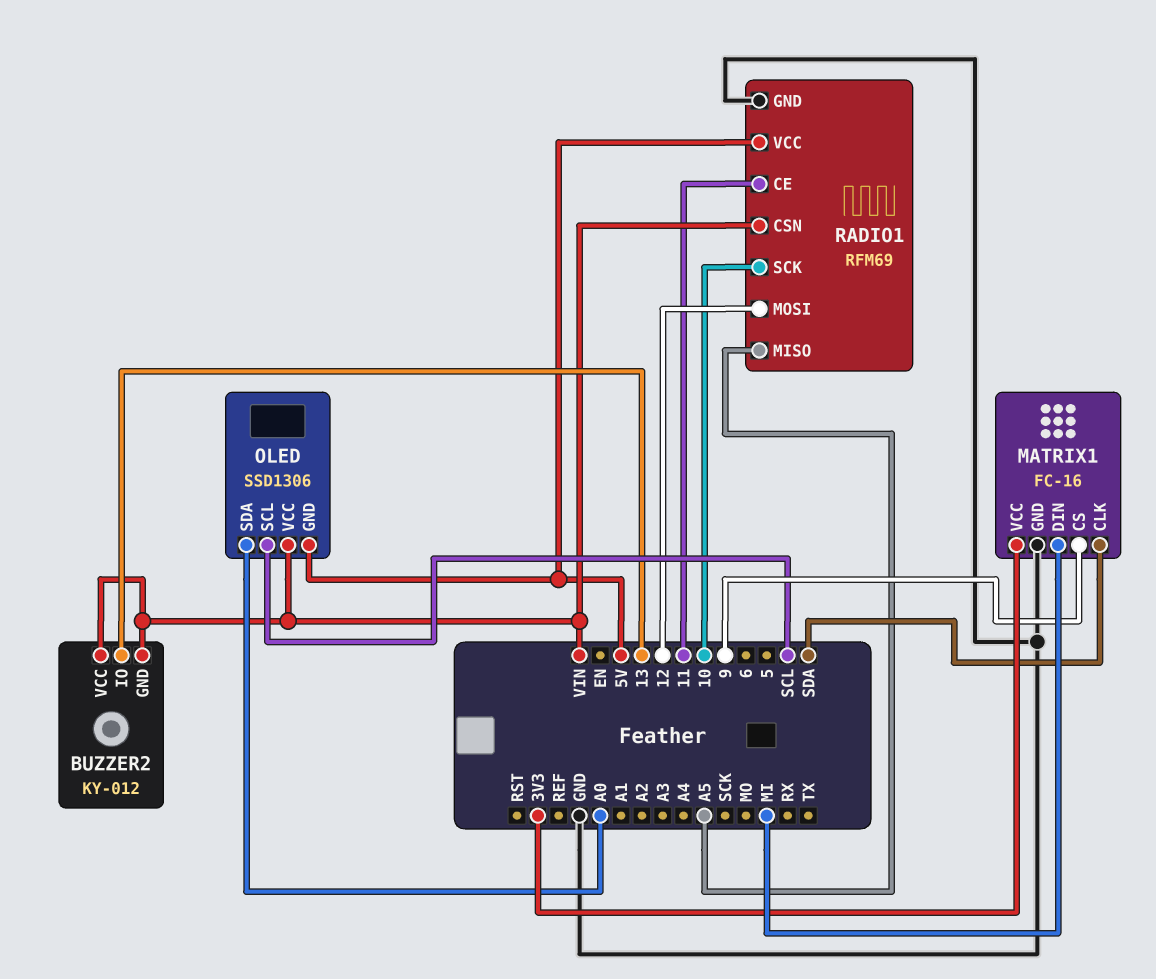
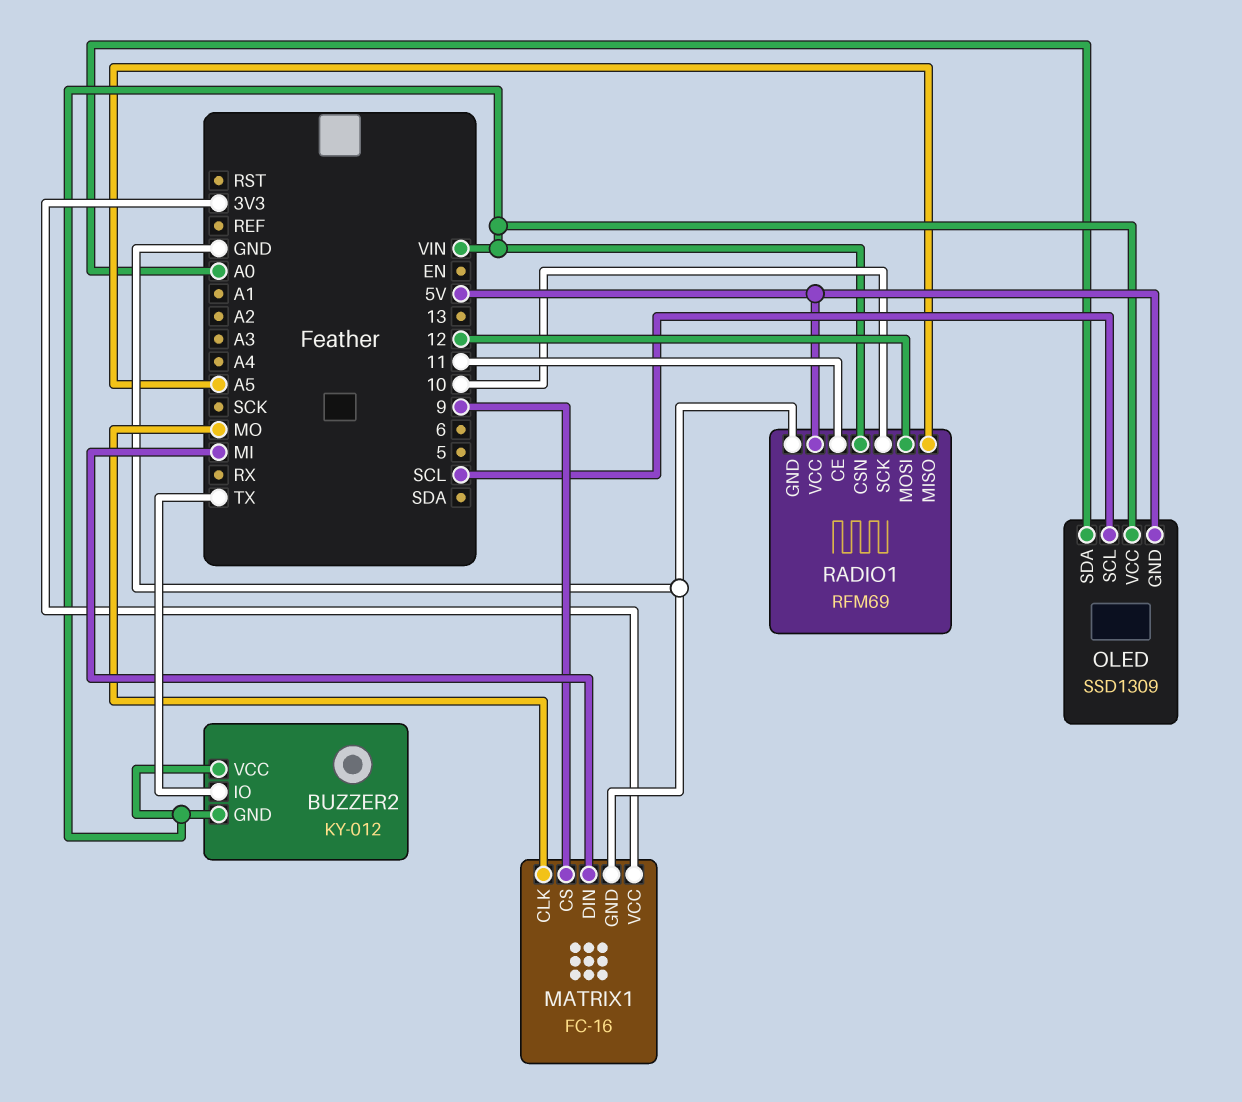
BUZZER2 pin IO: 13 -> TX
MATRIX1 pin CLK: SDA -> MO
OLED: SSD1306 -> SSD1309

